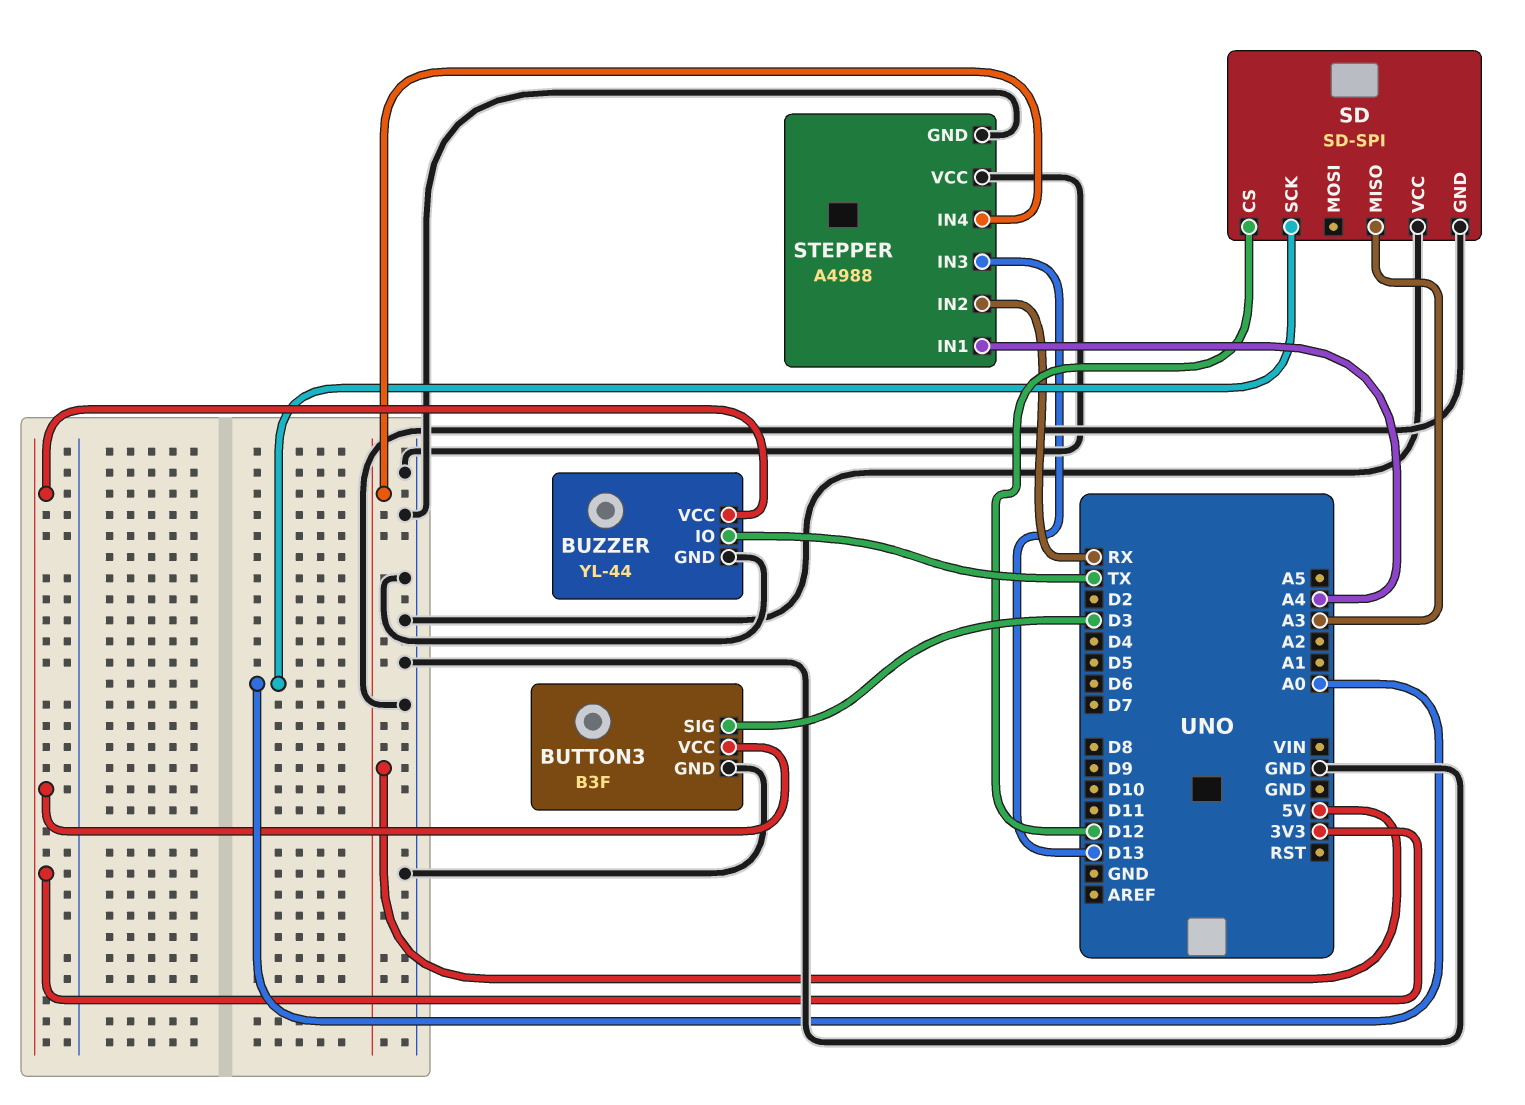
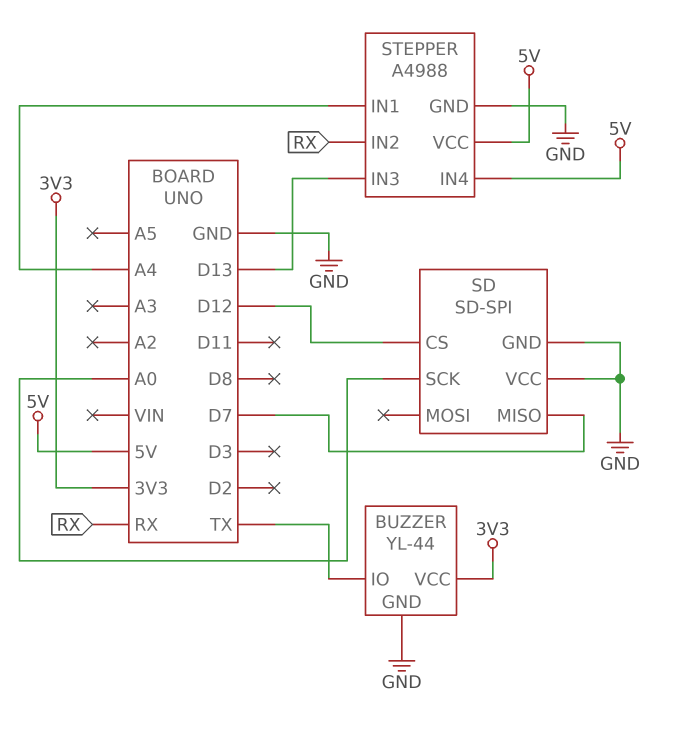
BUTTON3: B3F -> none
BUTTON3 pin GND: GND -> none
BUTTON3 pin SIG: D3 -> none
BUTTON3 pin VCC: 3V3 -> none
SD pin MISO: A3 -> D7
STEPPER pin VCC: GND -> 5V

